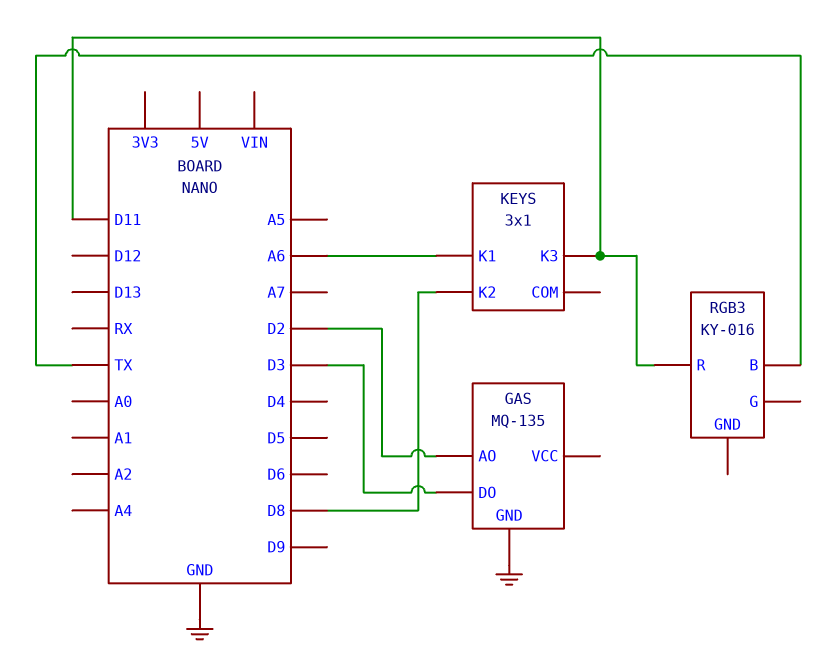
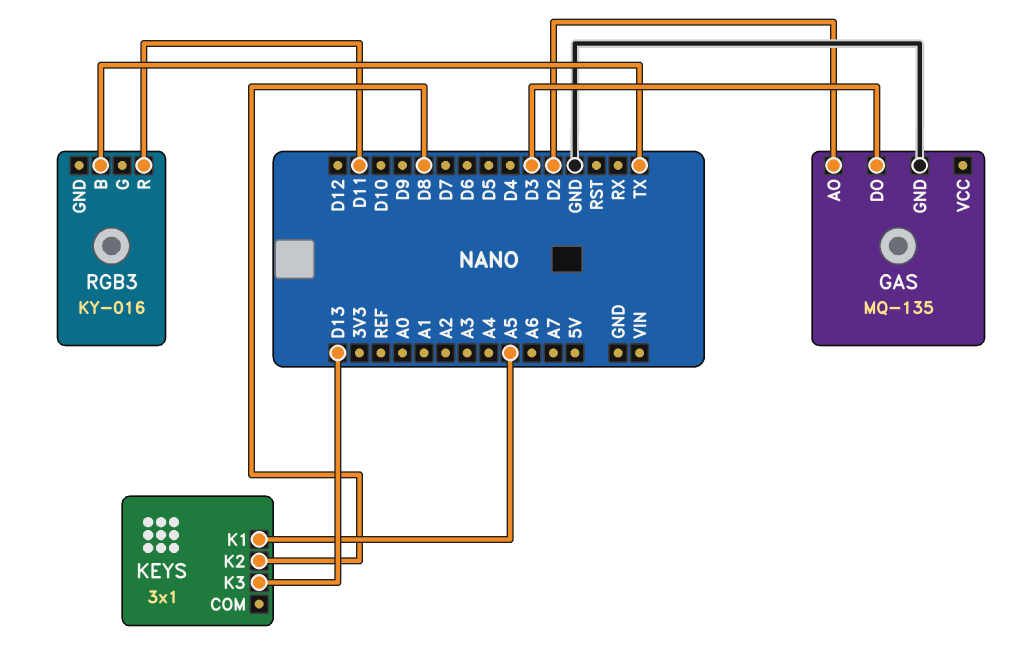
KEYS pin K1: A6 -> A5
KEYS pin K3: D11 -> D13

